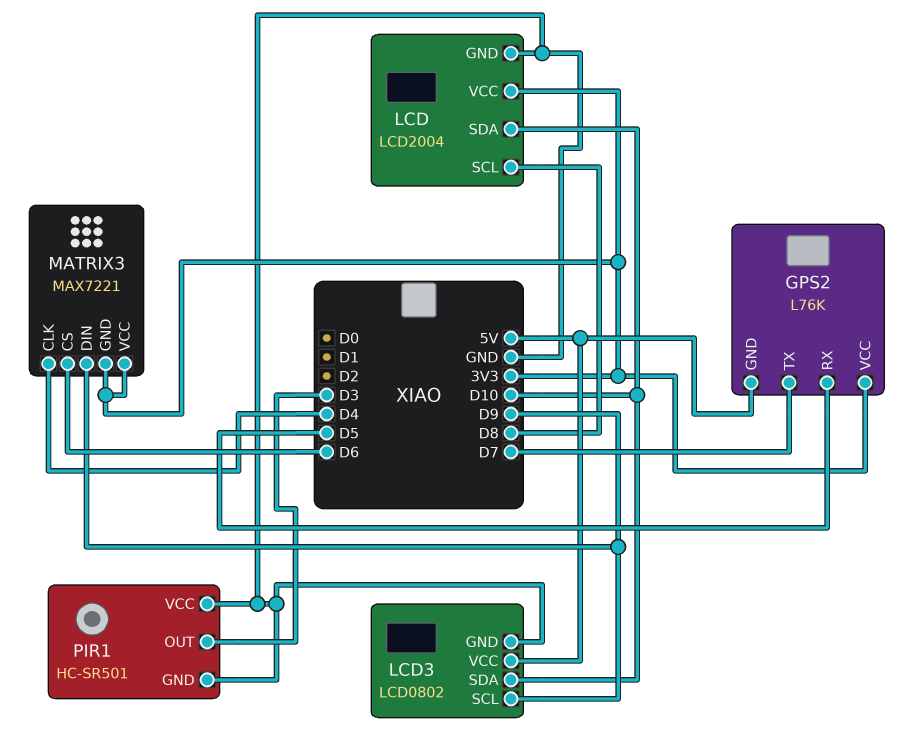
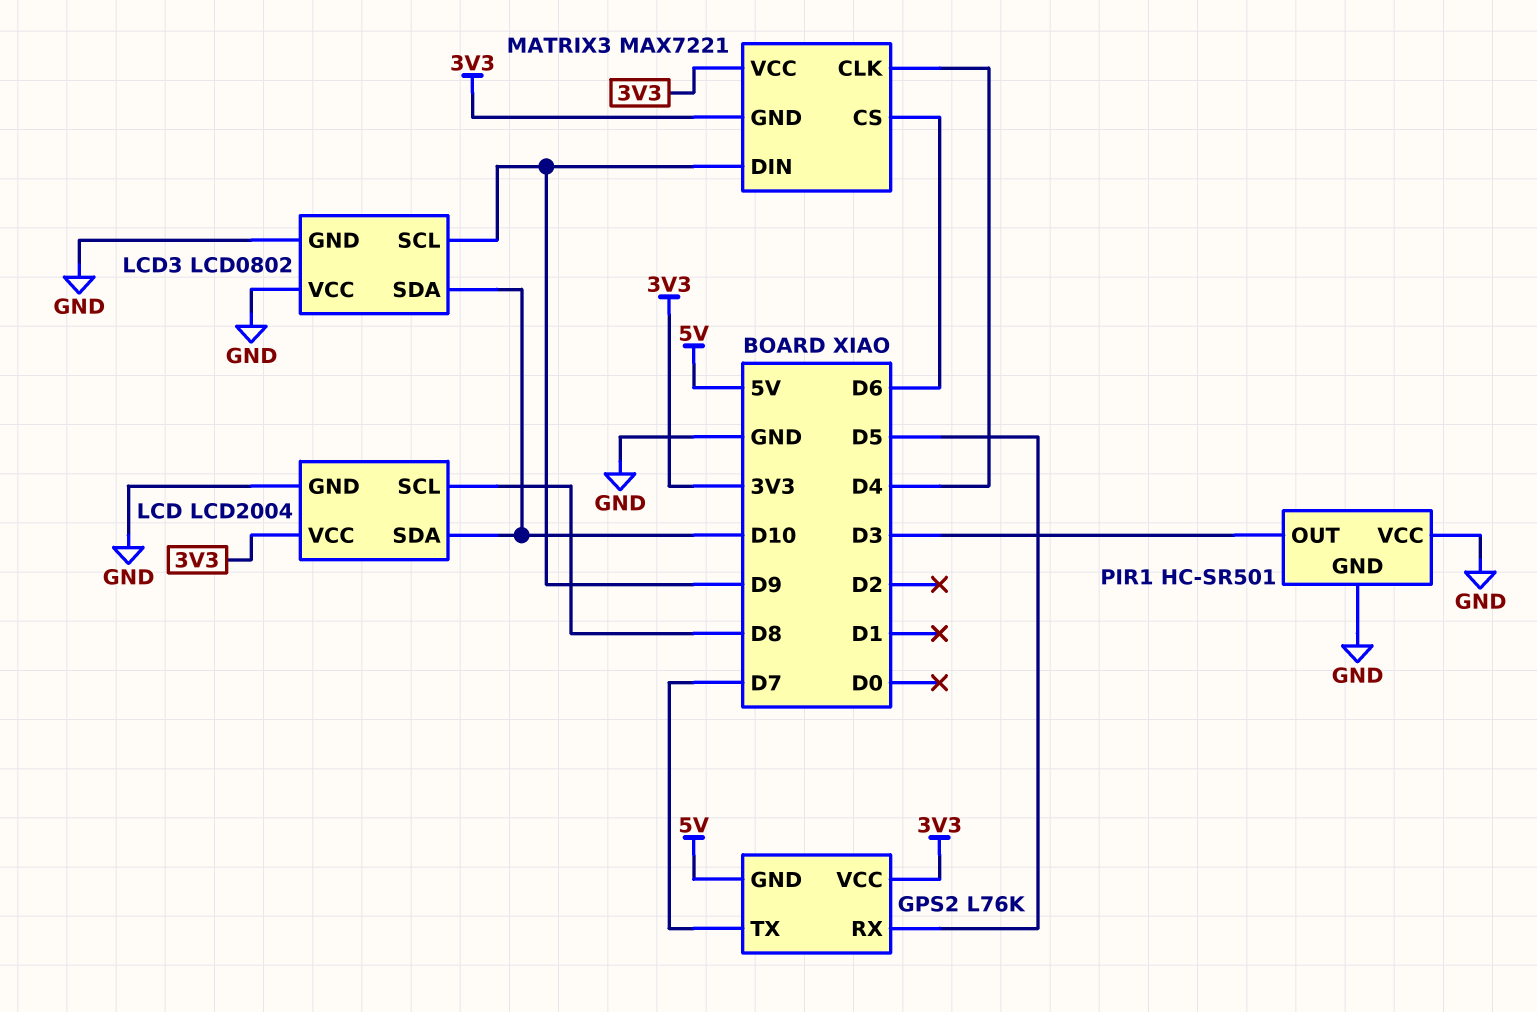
LCD3 pin VCC: 5V -> GND

